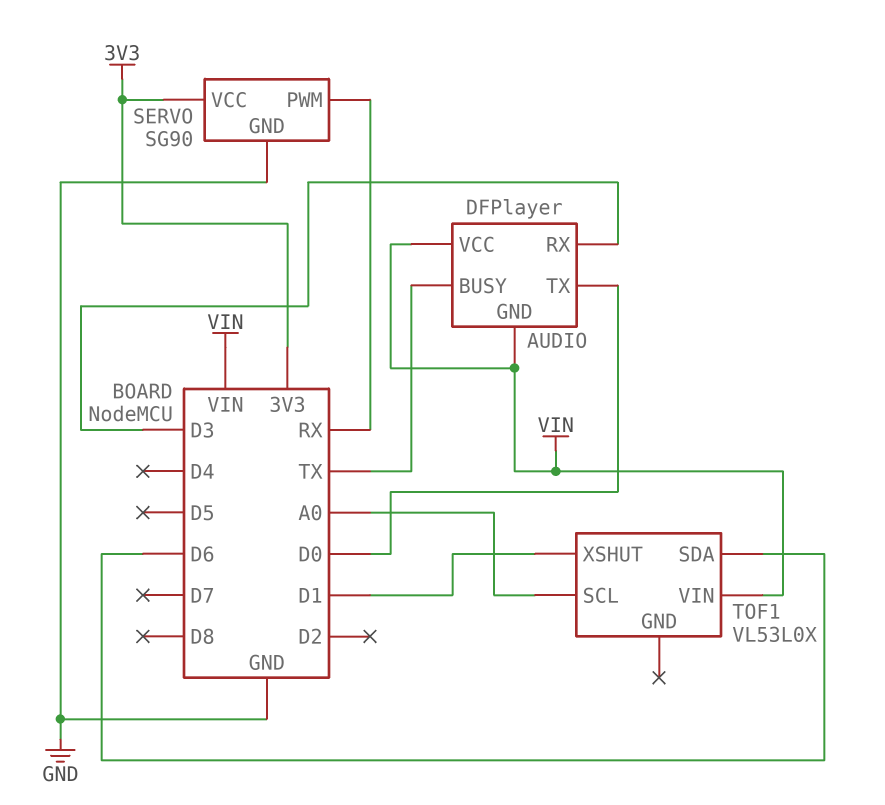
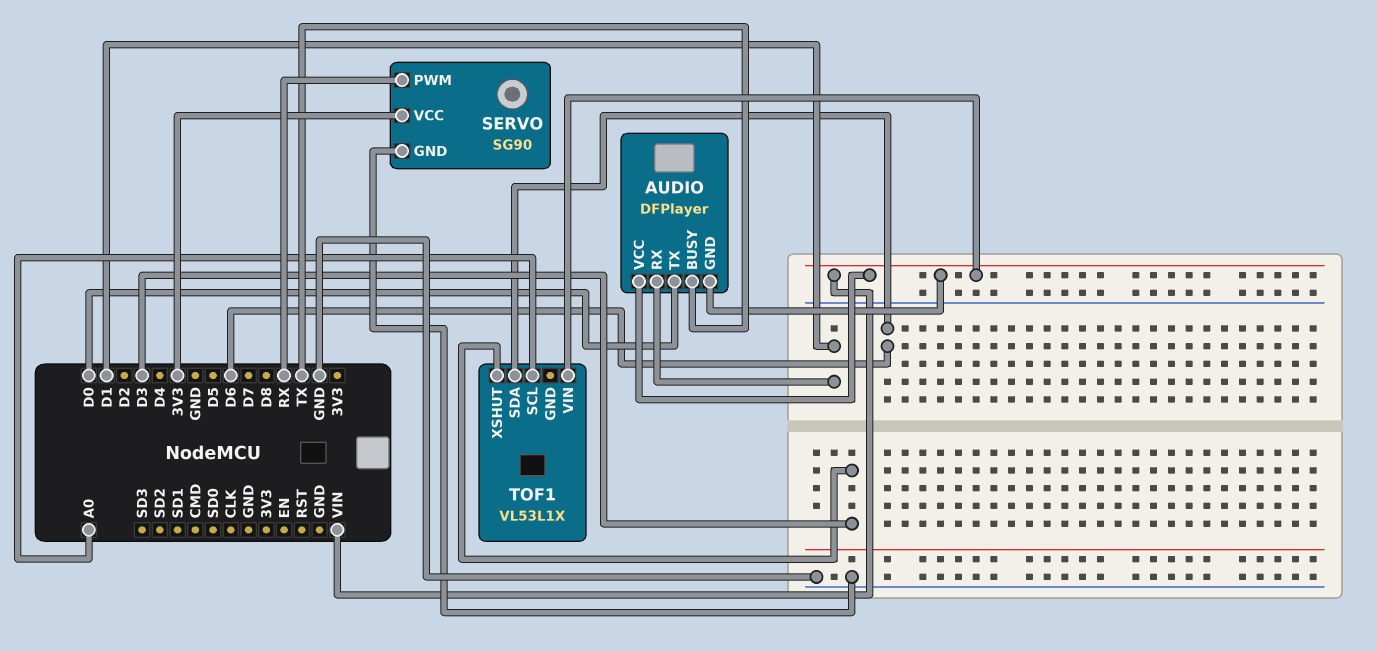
AUDIO pin RX: D3 -> D1
TOF1: VL53L0X -> VL53L1X
TOF1 pin XSHUT: D1 -> D3

